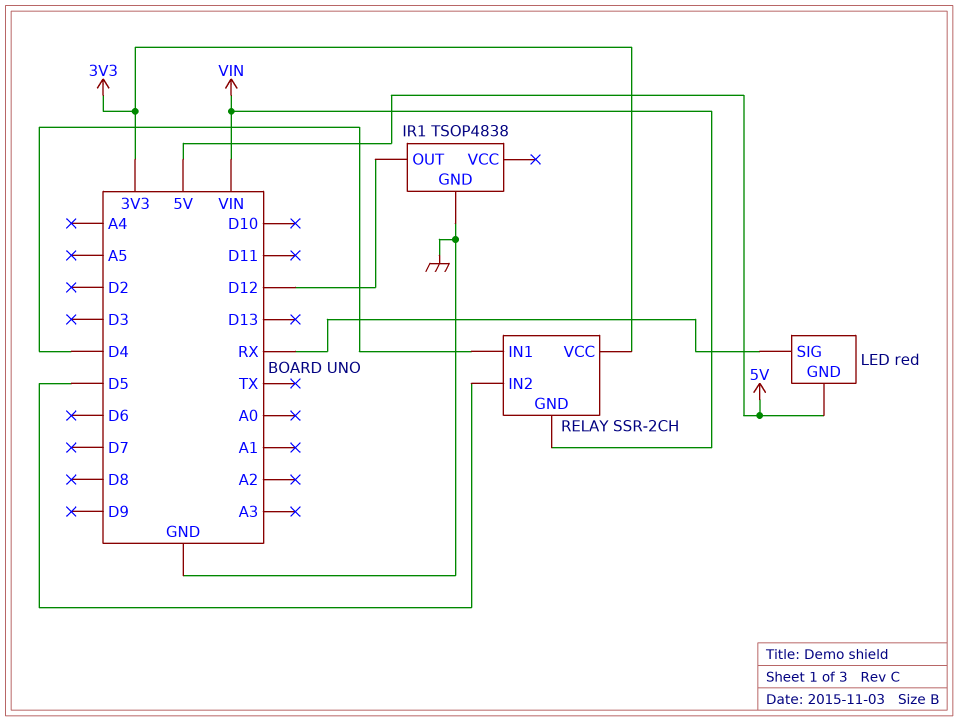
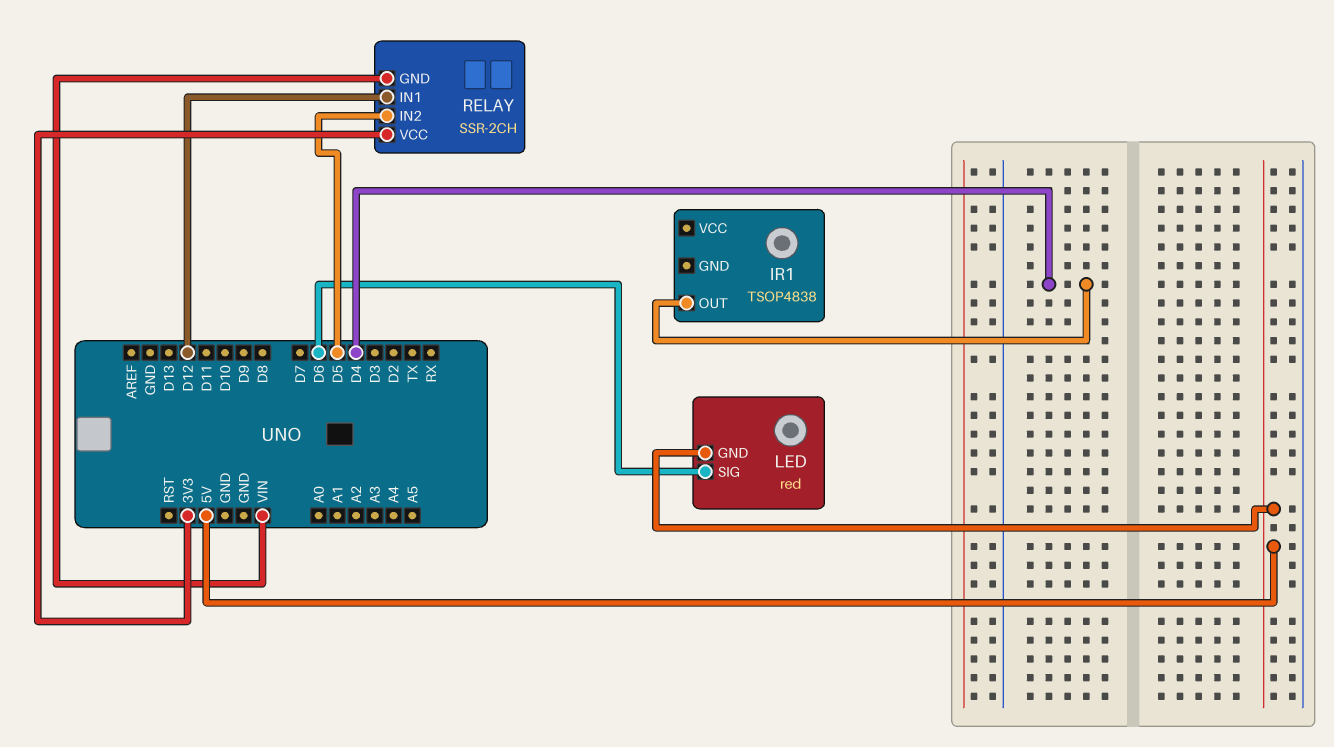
IR1 pin GND: GND -> none
IR1 pin OUT: D12 -> D4
LED pin SIG: RX -> D6
RELAY pin IN1: D4 -> D12

